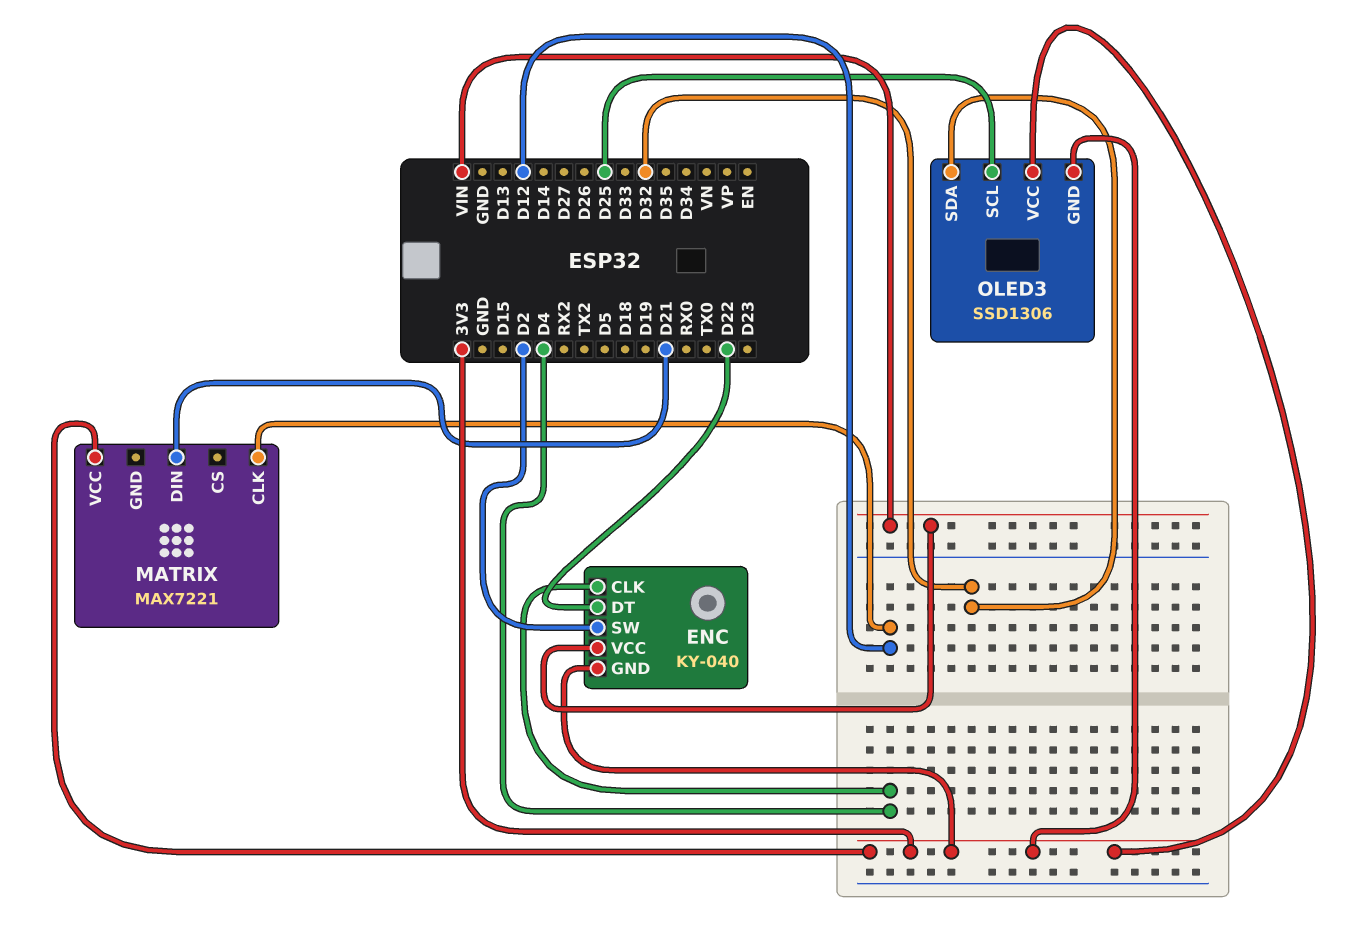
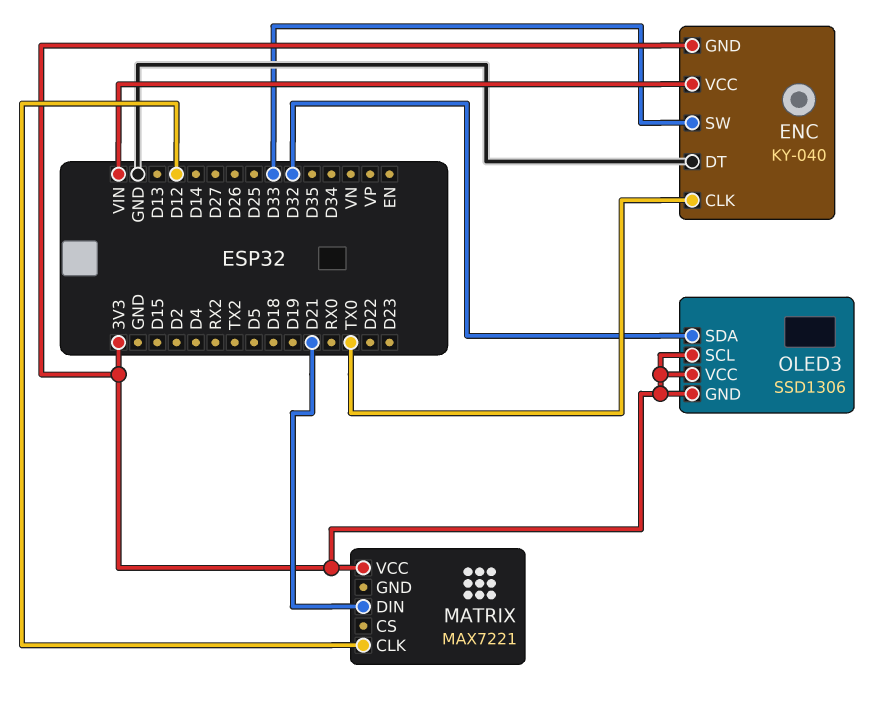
ENC pin CLK: D4 -> TX0
ENC pin DT: D22 -> GND
ENC pin SW: D2 -> D33
OLED3 pin SCL: D25 -> 3V3

